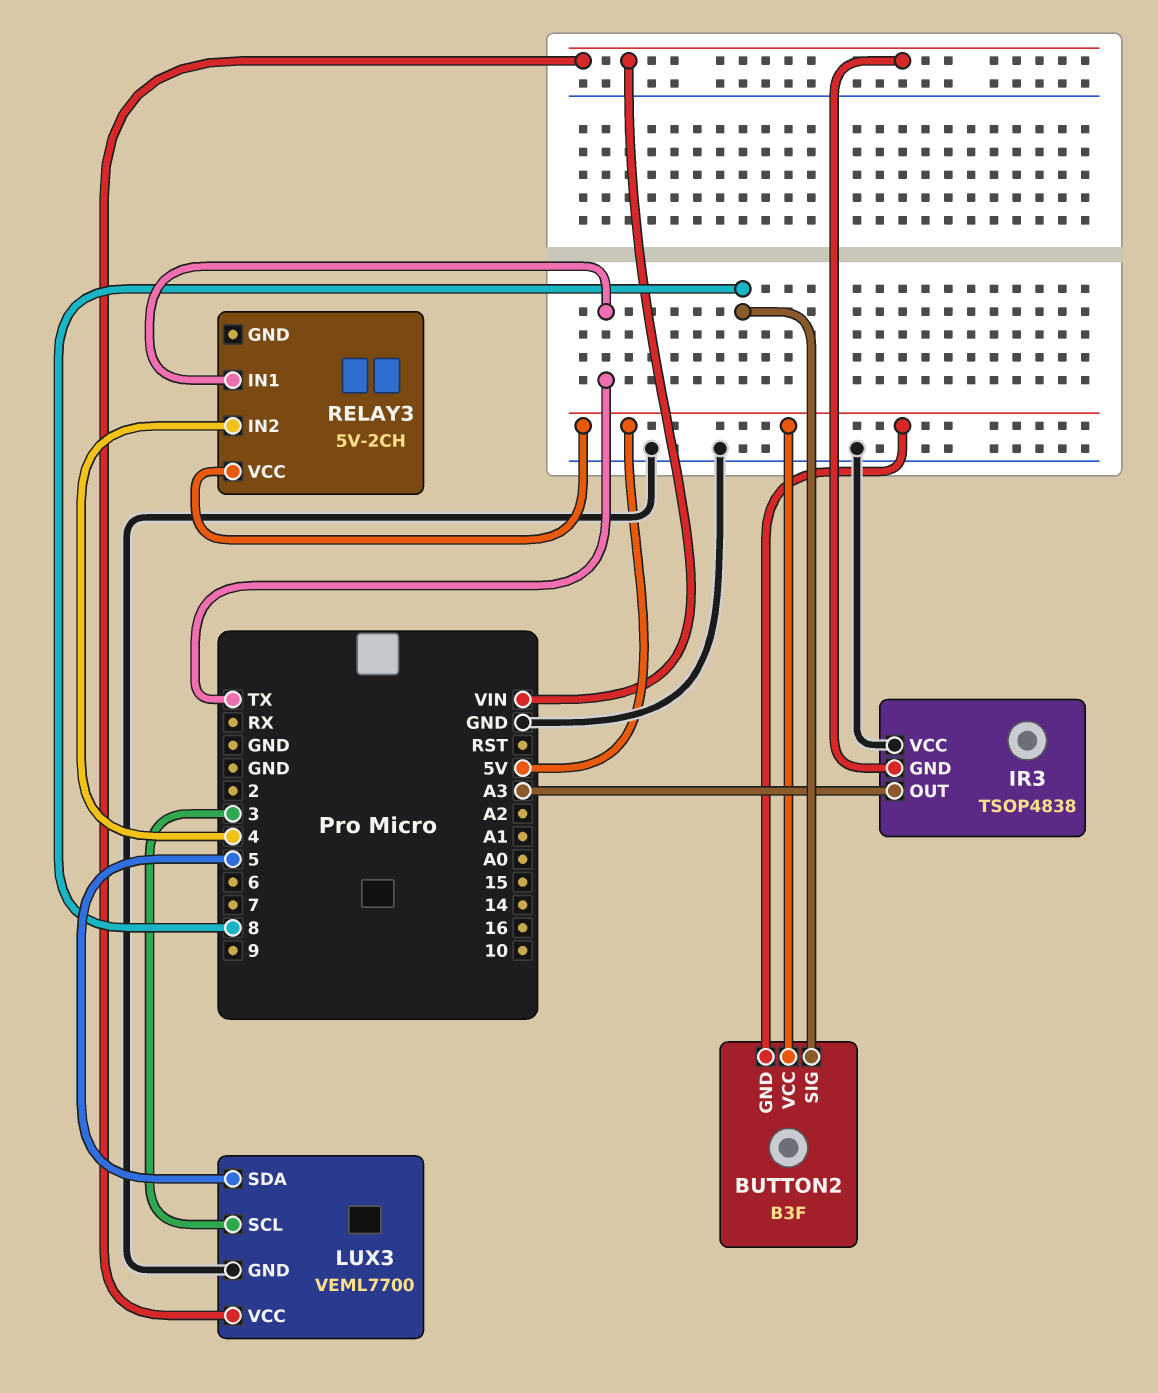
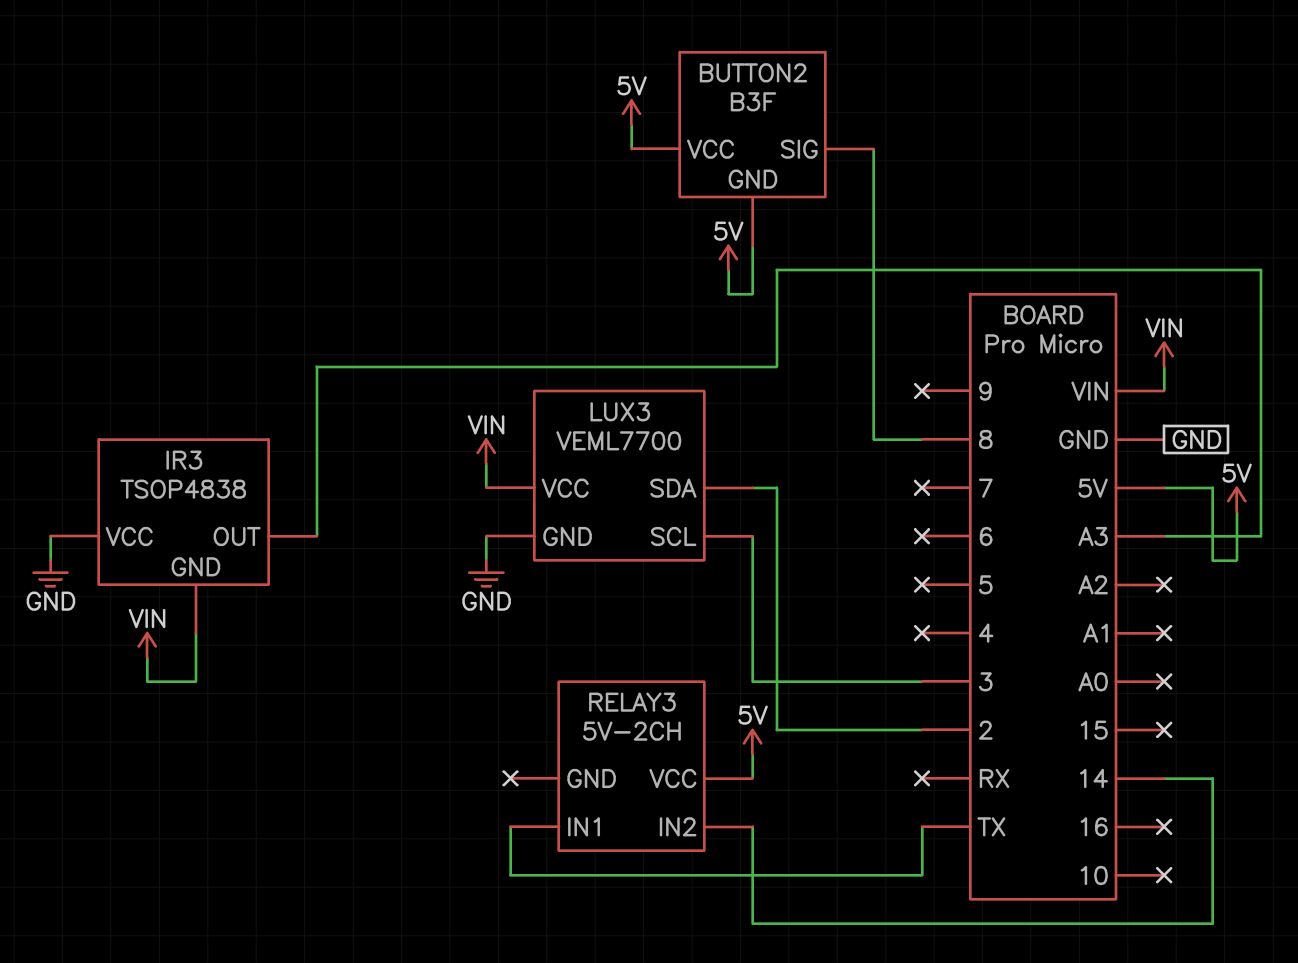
LUX3 pin SDA: 5 -> 2
RELAY3 pin IN2: 4 -> 14

